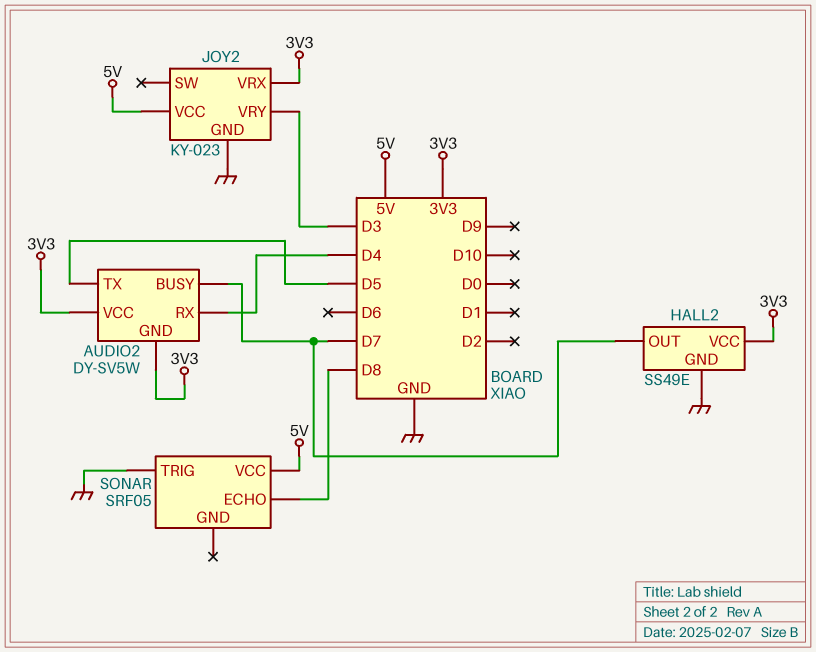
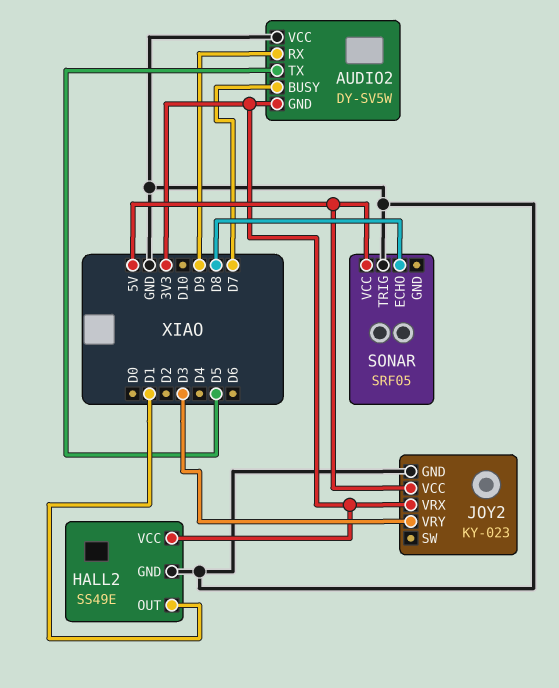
AUDIO2 pin RX: D4 -> D9
AUDIO2 pin VCC: 3V3 -> GND
HALL2 pin OUT: D7 -> D1

